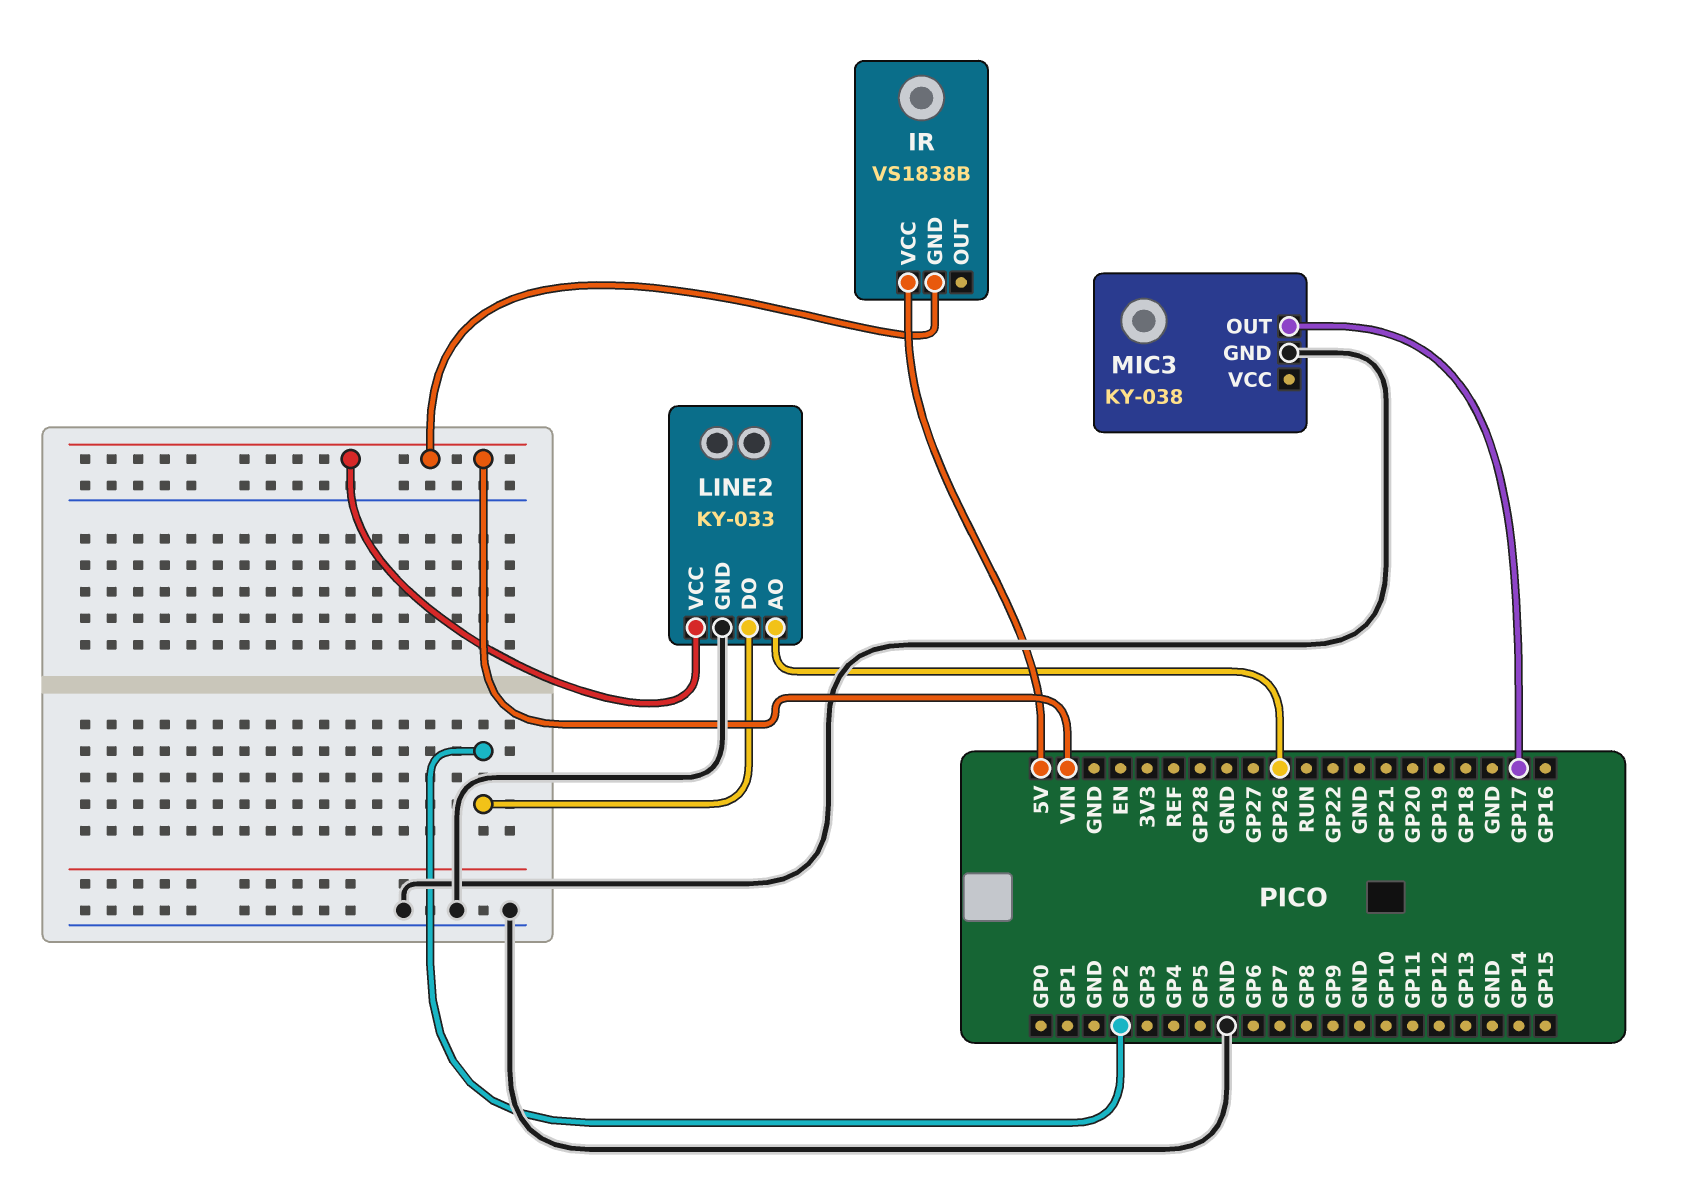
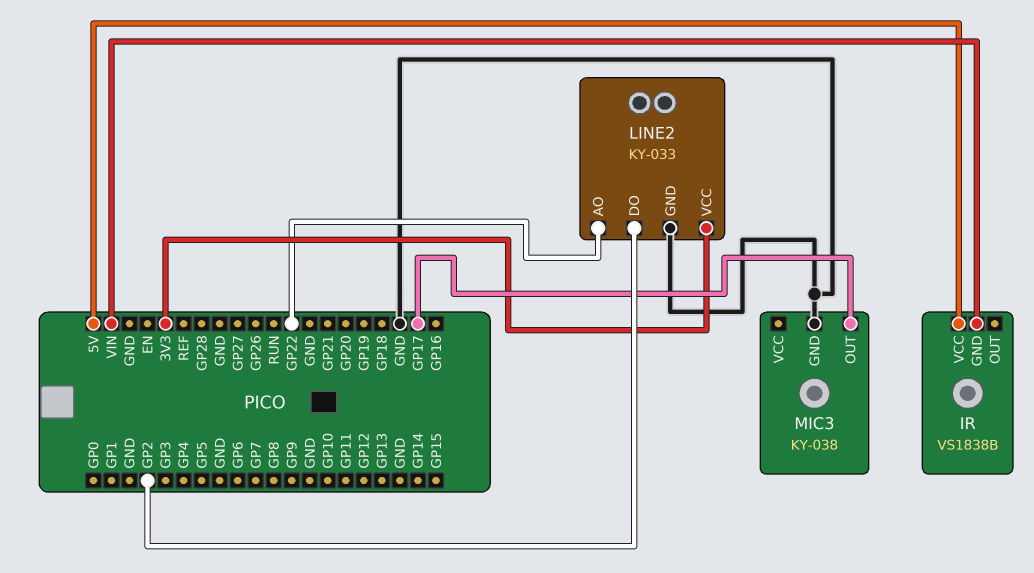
LINE2 pin AO: GP26 -> GP22
LINE2 pin VCC: VIN -> 3V3

